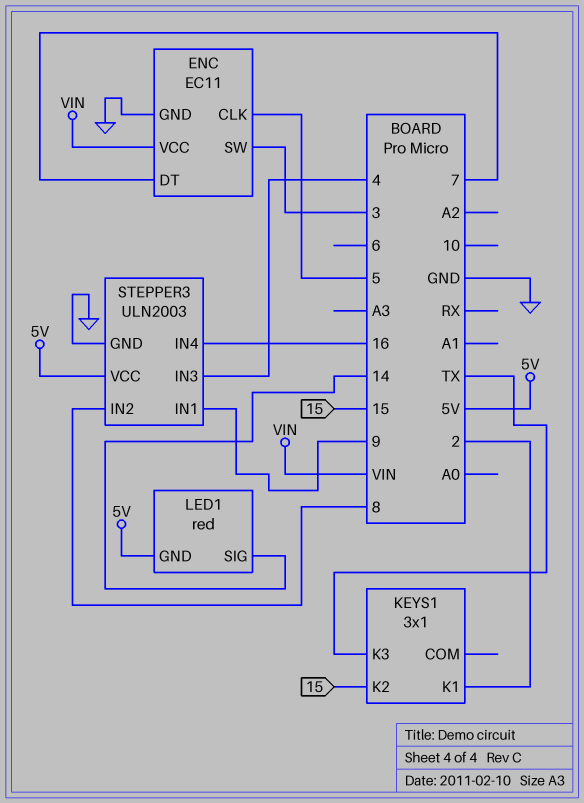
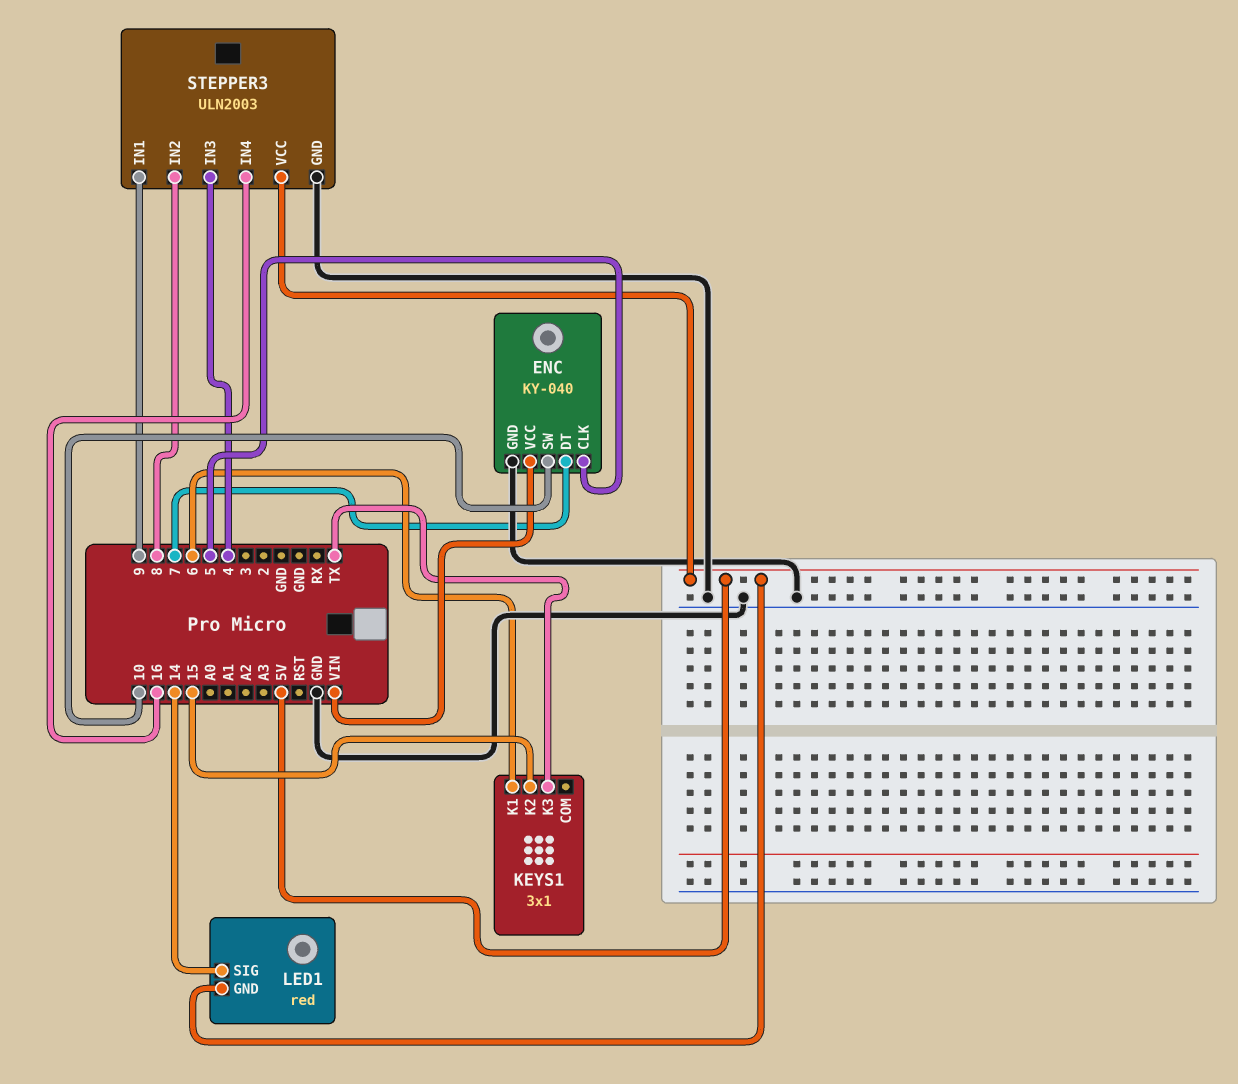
ENC: EC11 -> KY-040
ENC pin SW: 3 -> 10
KEYS1 pin K1: 2 -> 6

